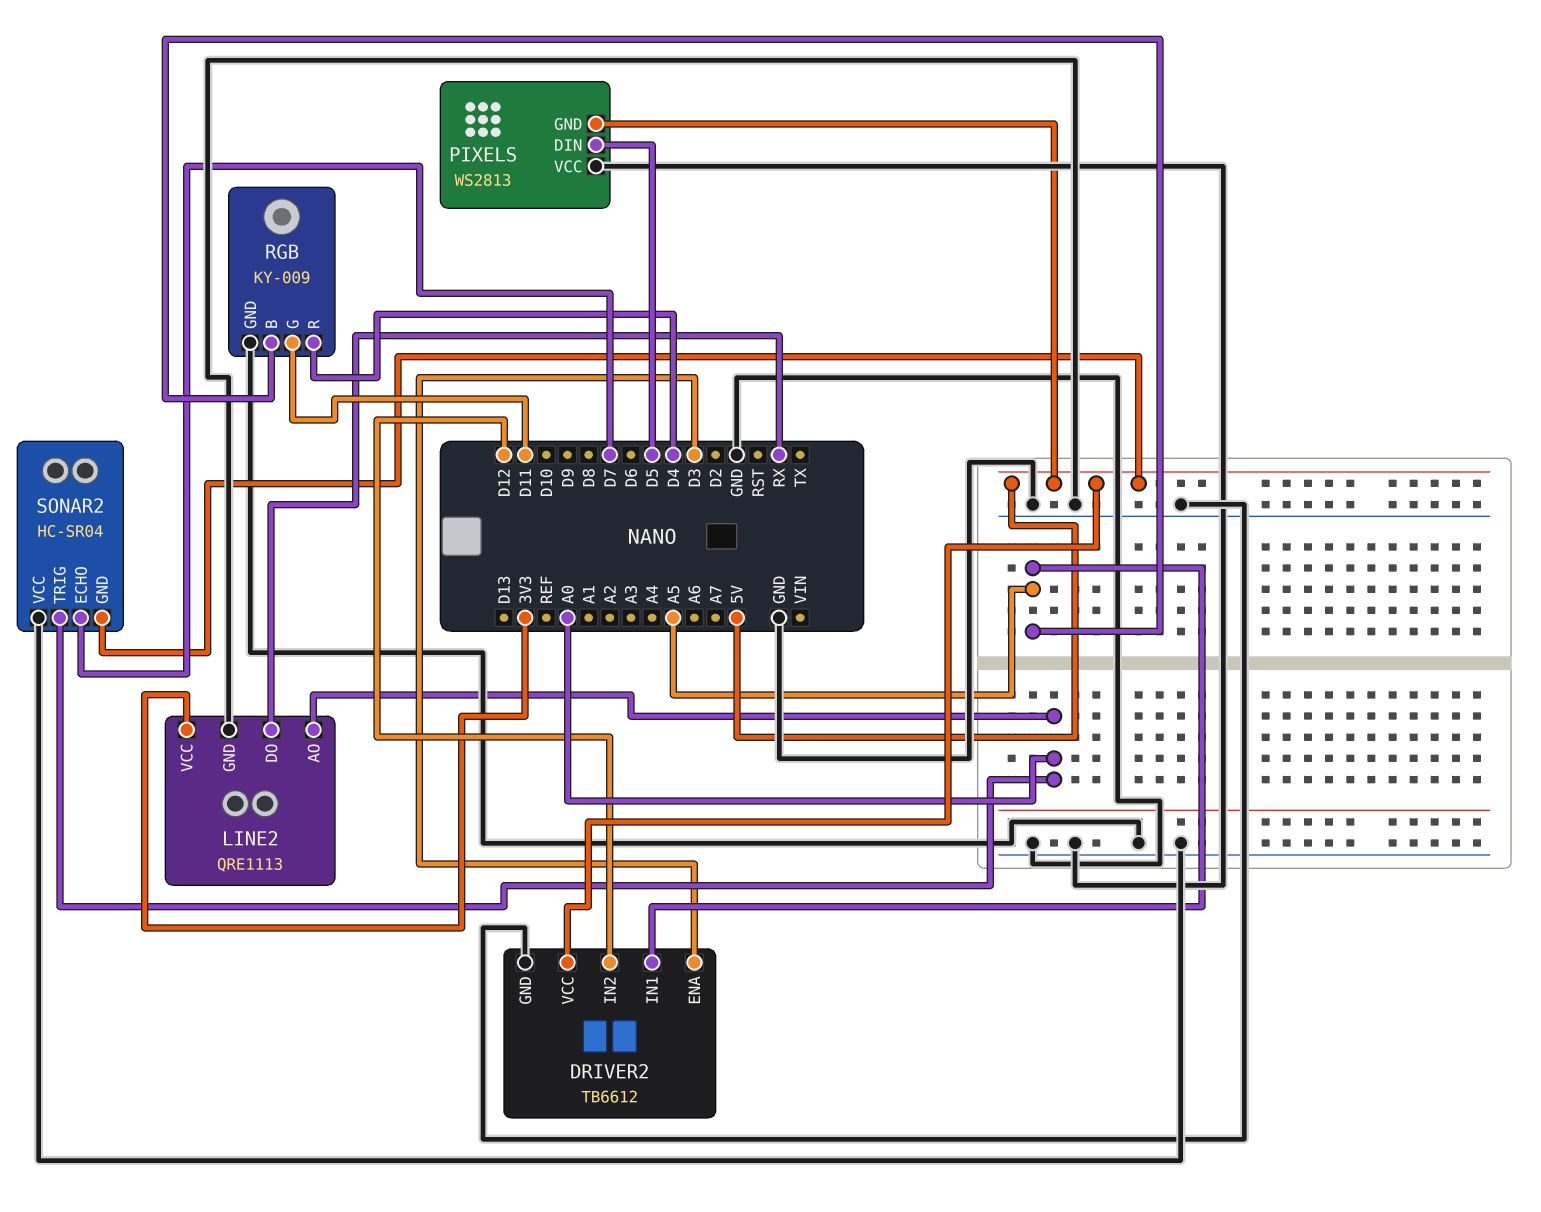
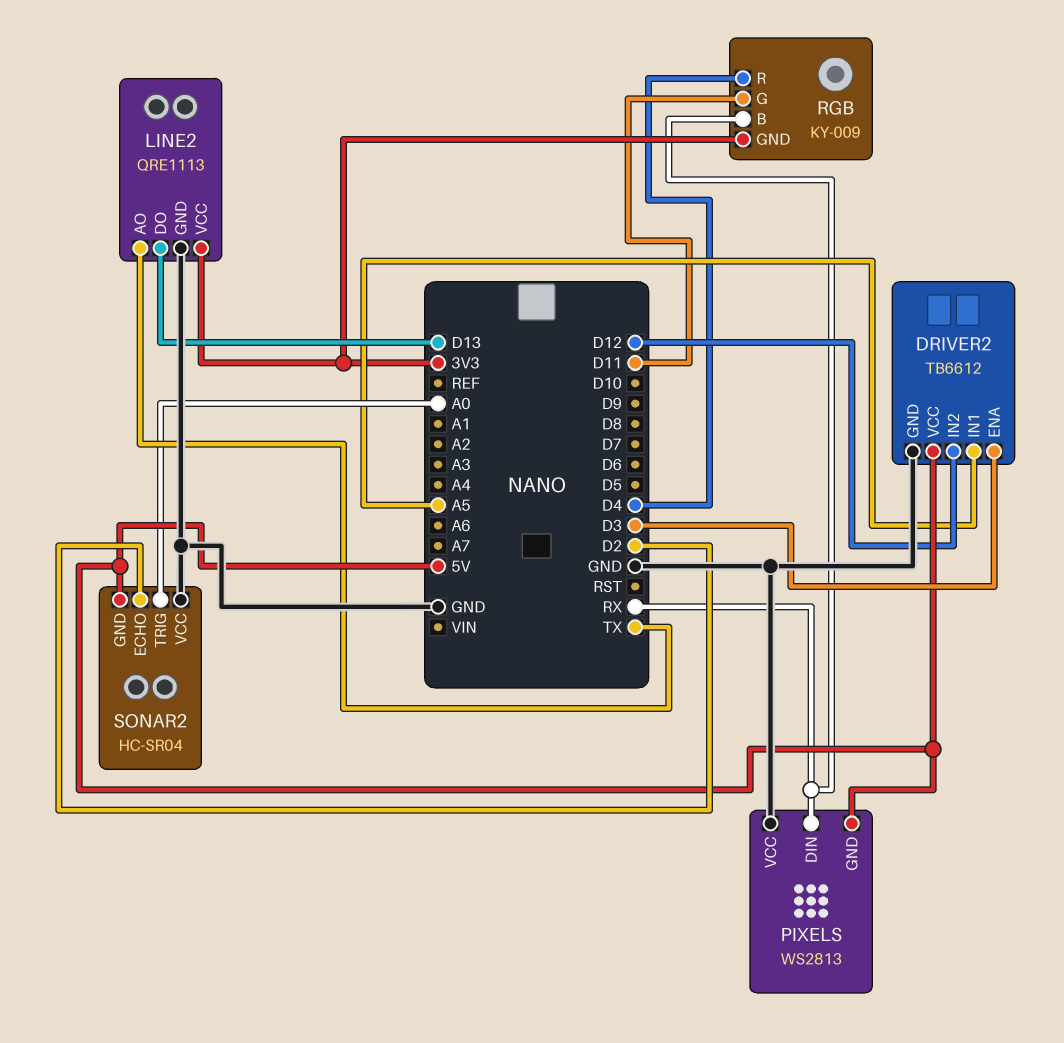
LINE2 pin AO: A0 -> TX
LINE2 pin DO: RX -> D13
PIXELS pin DIN: D5 -> RX
RGB pin B: A5 -> RX
RGB pin GND: GND -> 3V3
SONAR2 pin ECHO: D7 -> D2

